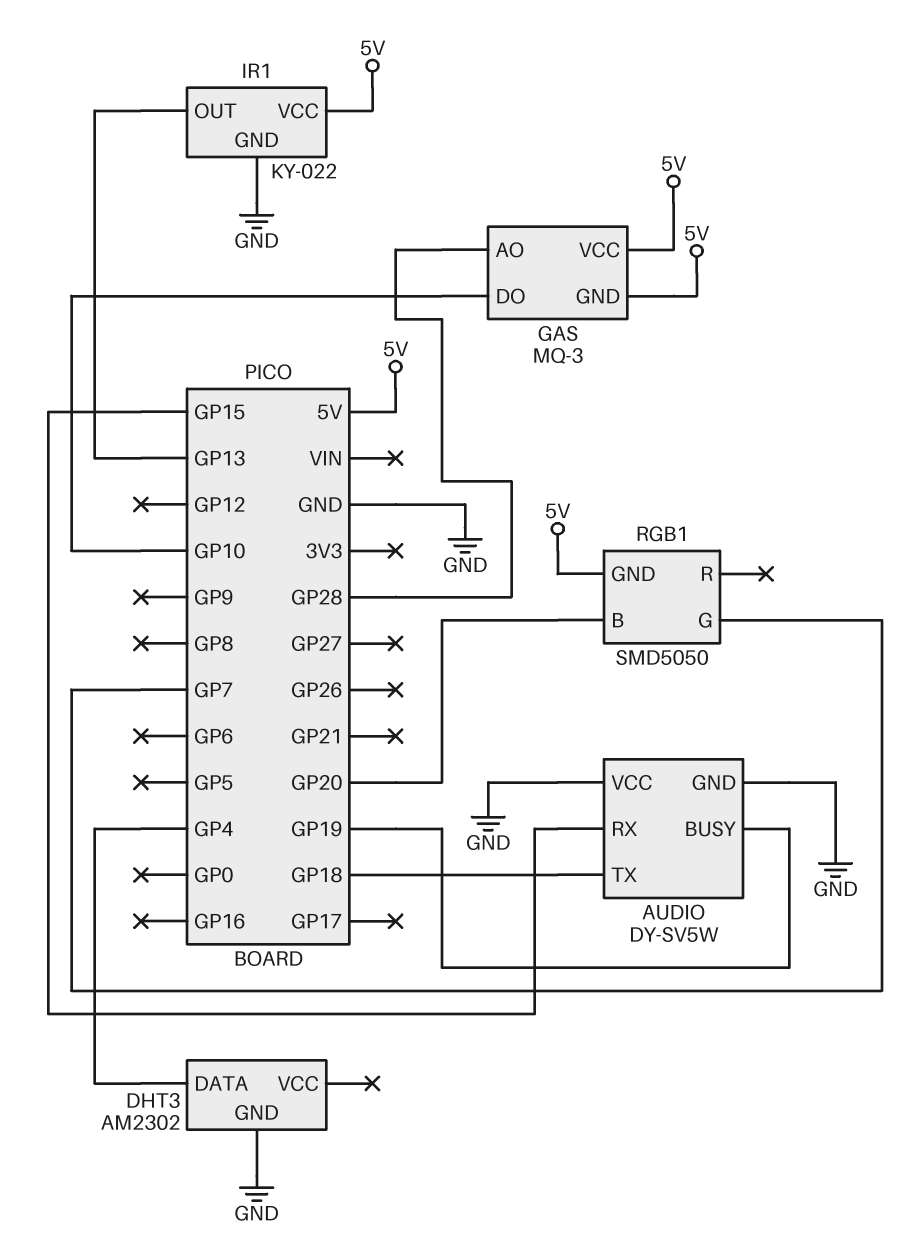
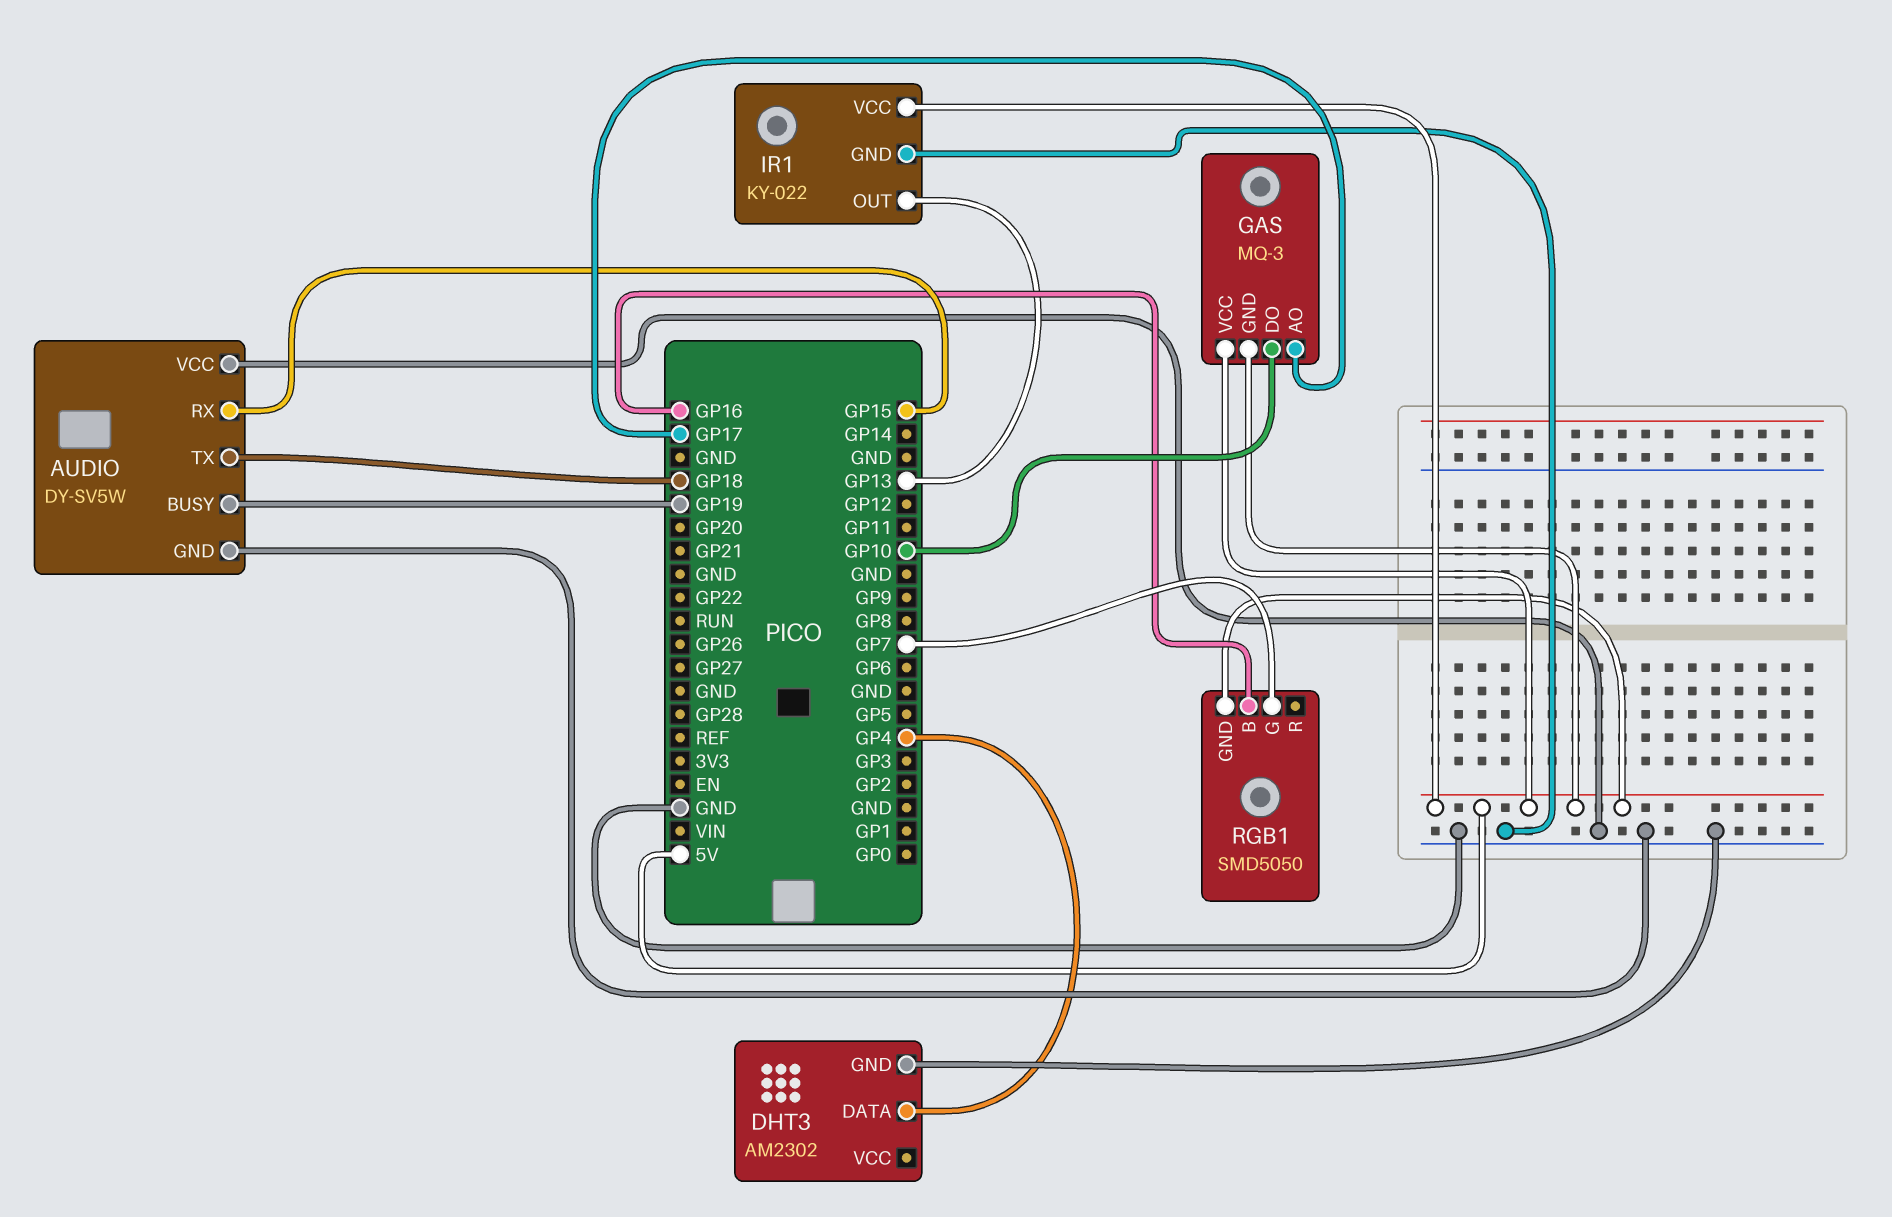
GAS pin AO: GP28 -> GP17
RGB1 pin B: GP20 -> GP16

